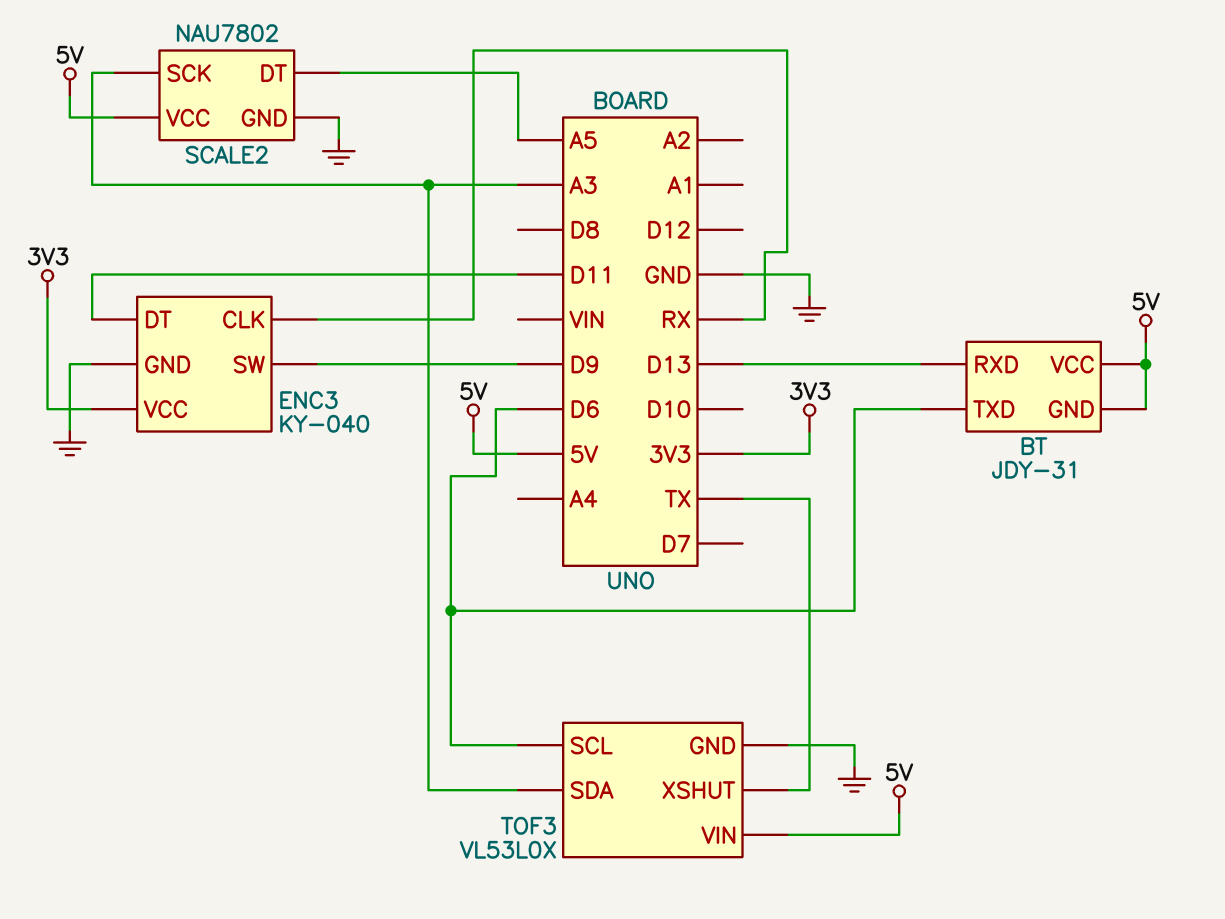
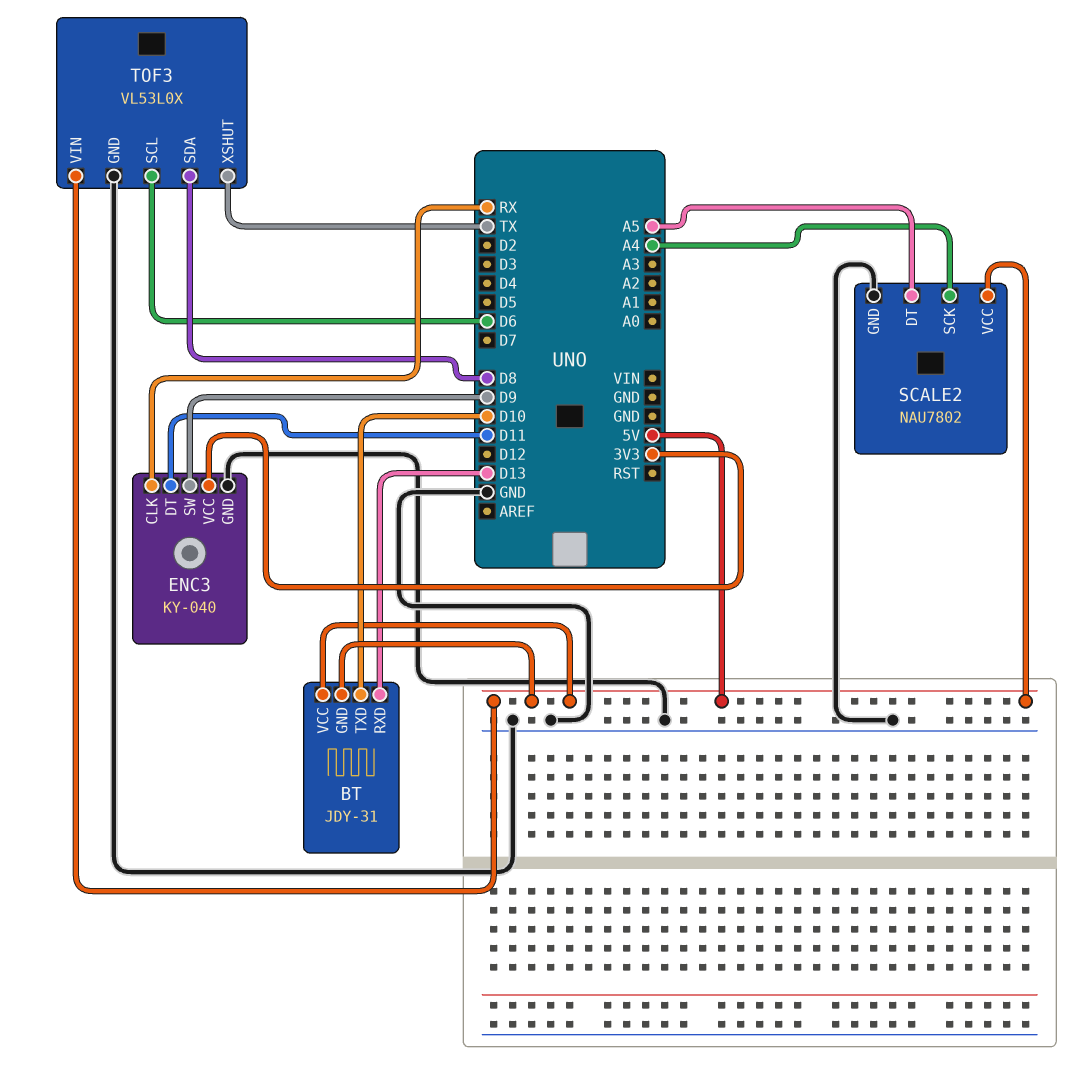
BT pin TXD: D6 -> D10
SCALE2 pin SCK: A3 -> A4
TOF3 pin SDA: A3 -> D8

